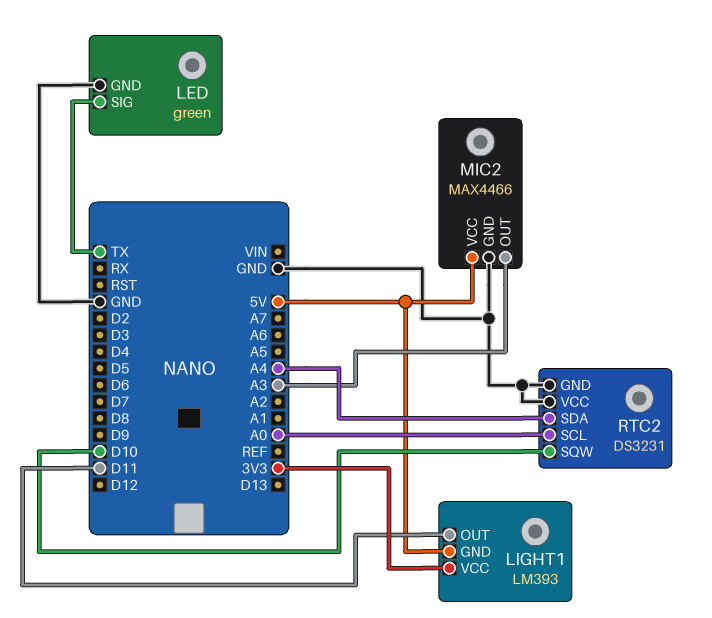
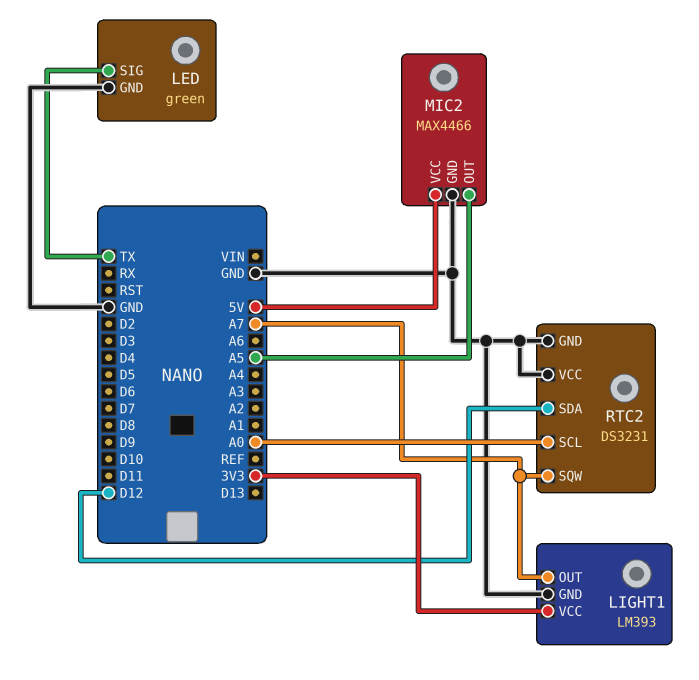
LIGHT1 pin GND: 5V -> GND
LIGHT1 pin OUT: D11 -> A7
MIC2 pin OUT: A3 -> A5
RTC2 pin SDA: A4 -> D12
RTC2 pin SQW: D10 -> A7

